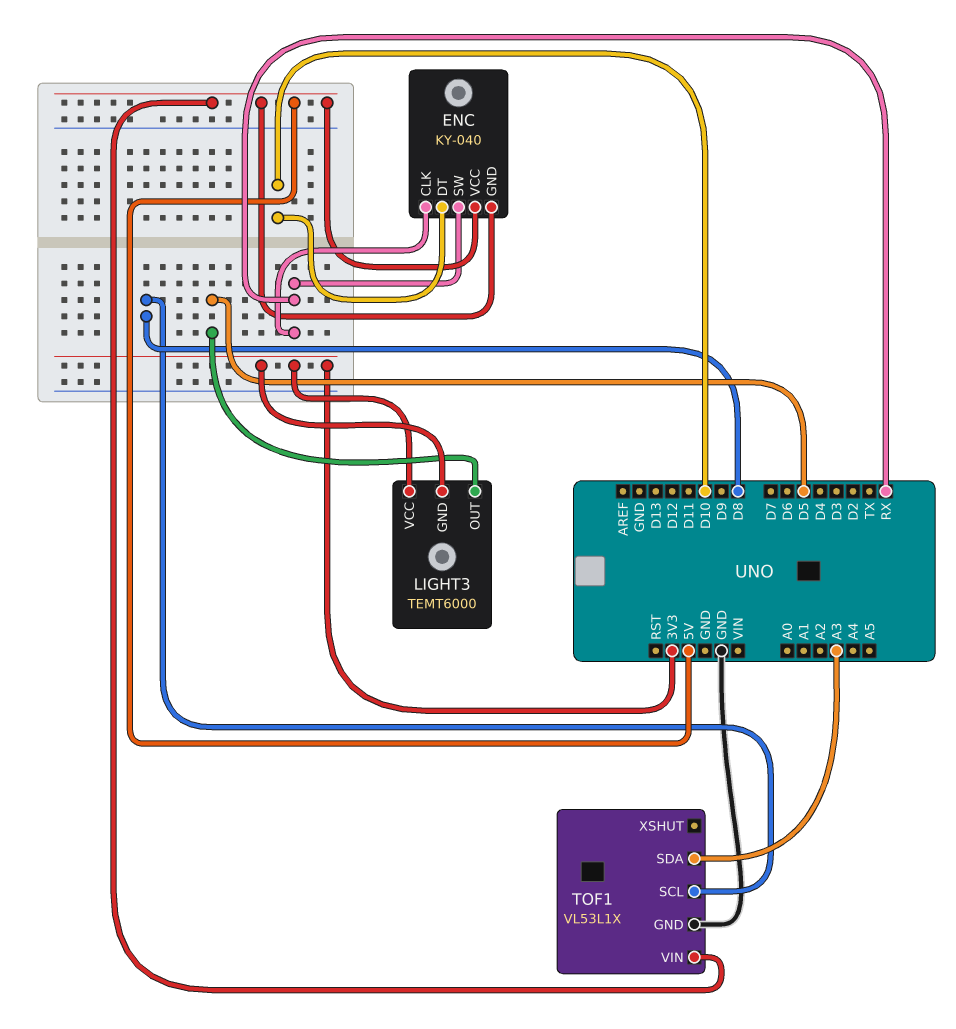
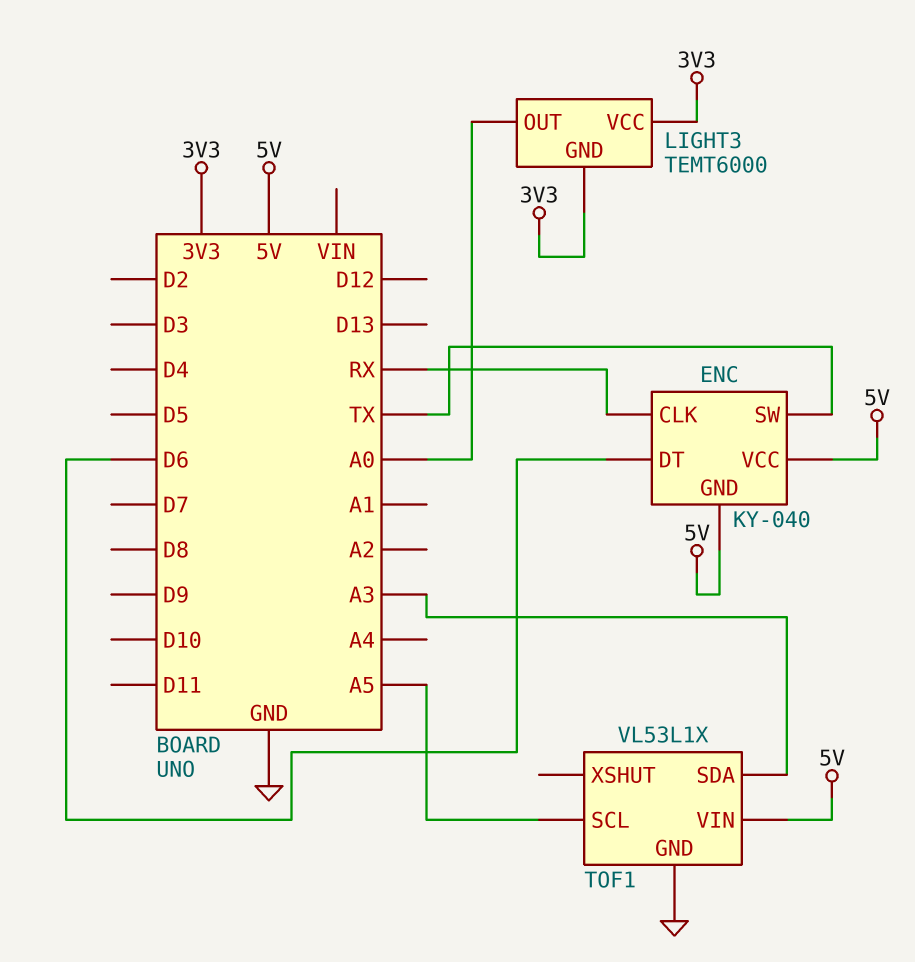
ENC pin DT: D10 -> D6
ENC pin SW: RX -> TX
LIGHT3 pin OUT: D5 -> A0
TOF1 pin SCL: D8 -> A5

